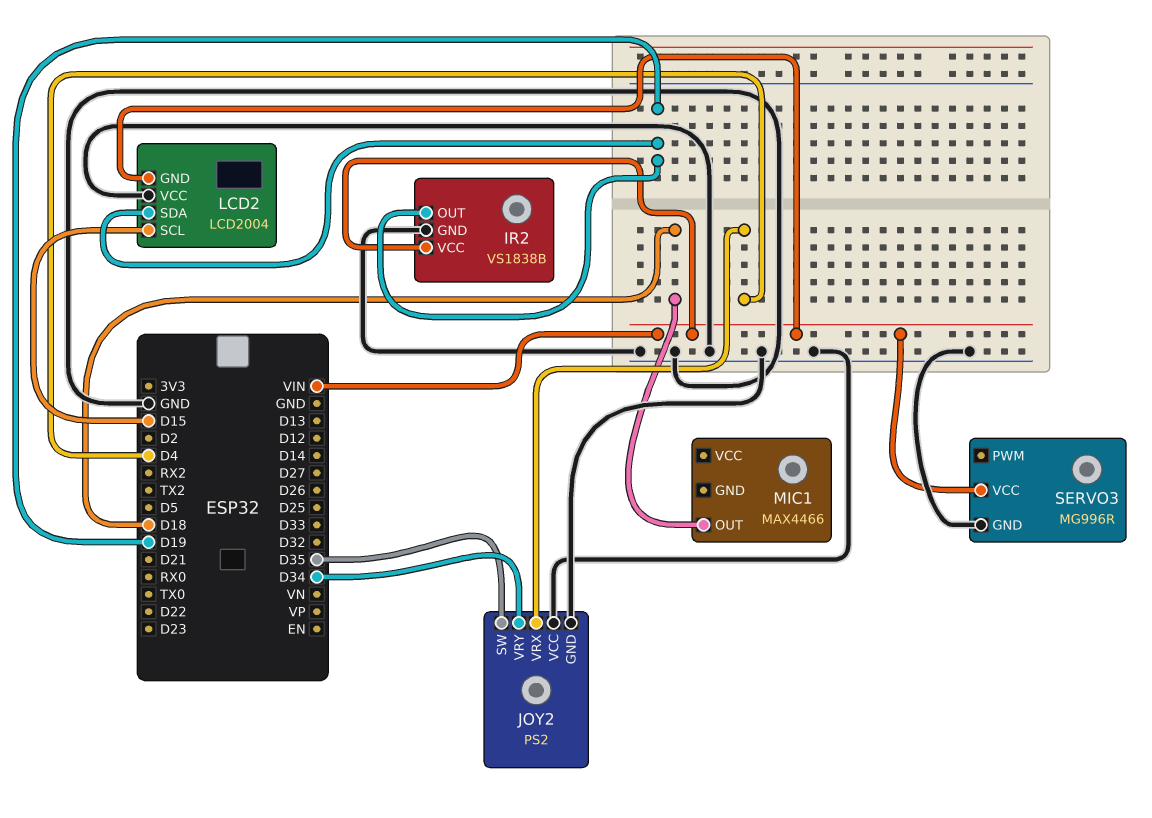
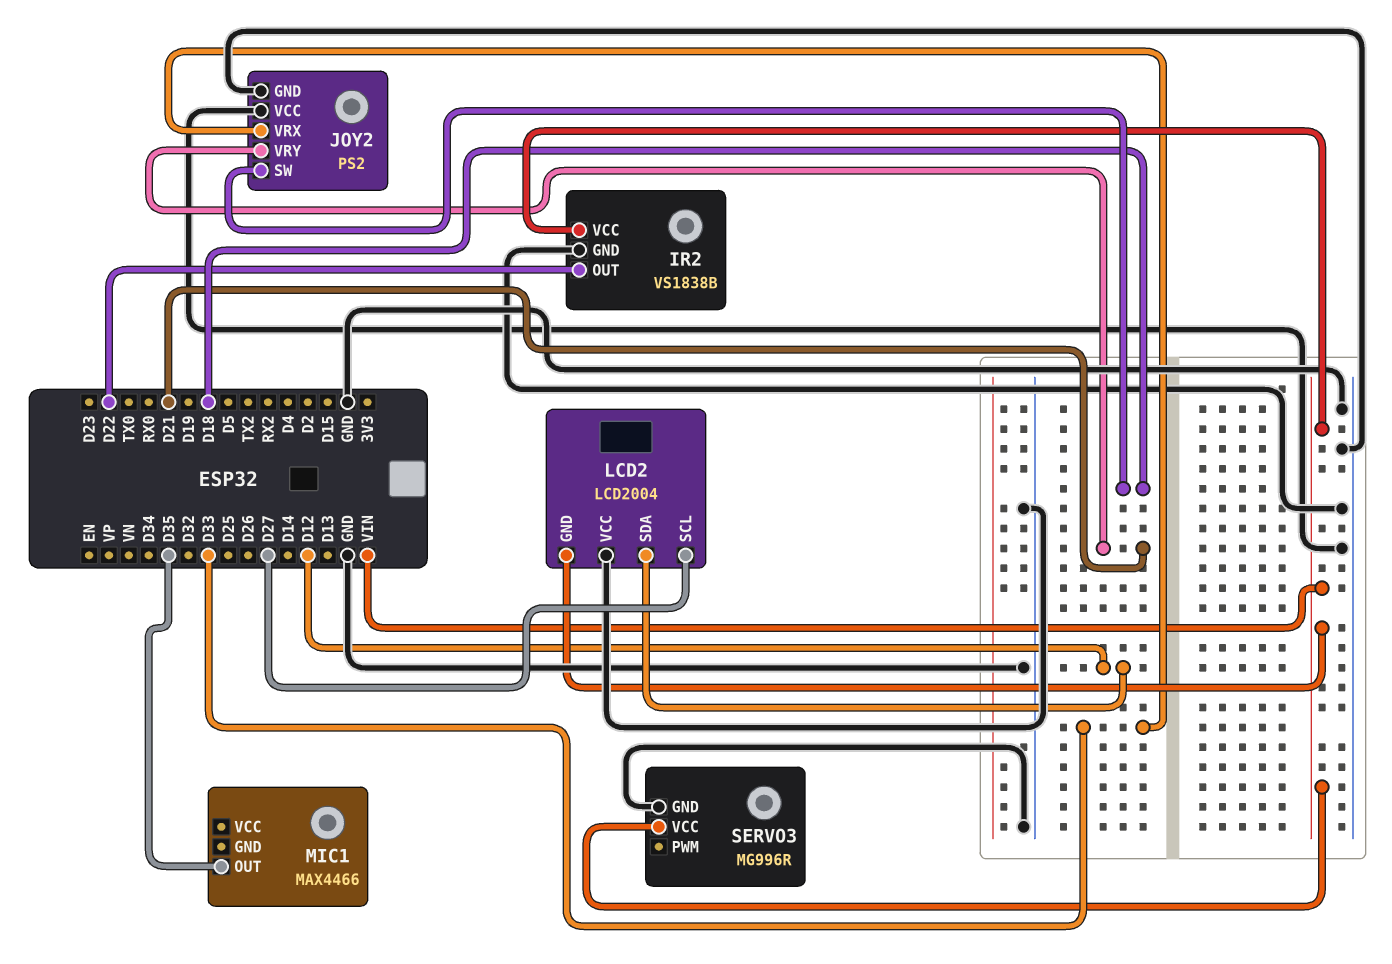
IR2 pin OUT: D19 -> D22
JOY2 pin SW: D35 -> D18
JOY2 pin VRX: D4 -> D33
JOY2 pin VRY: D34 -> D21
LCD2 pin SCL: D15 -> D27
LCD2 pin SDA: D19 -> D12
MIC1 pin OUT: D18 -> D35

